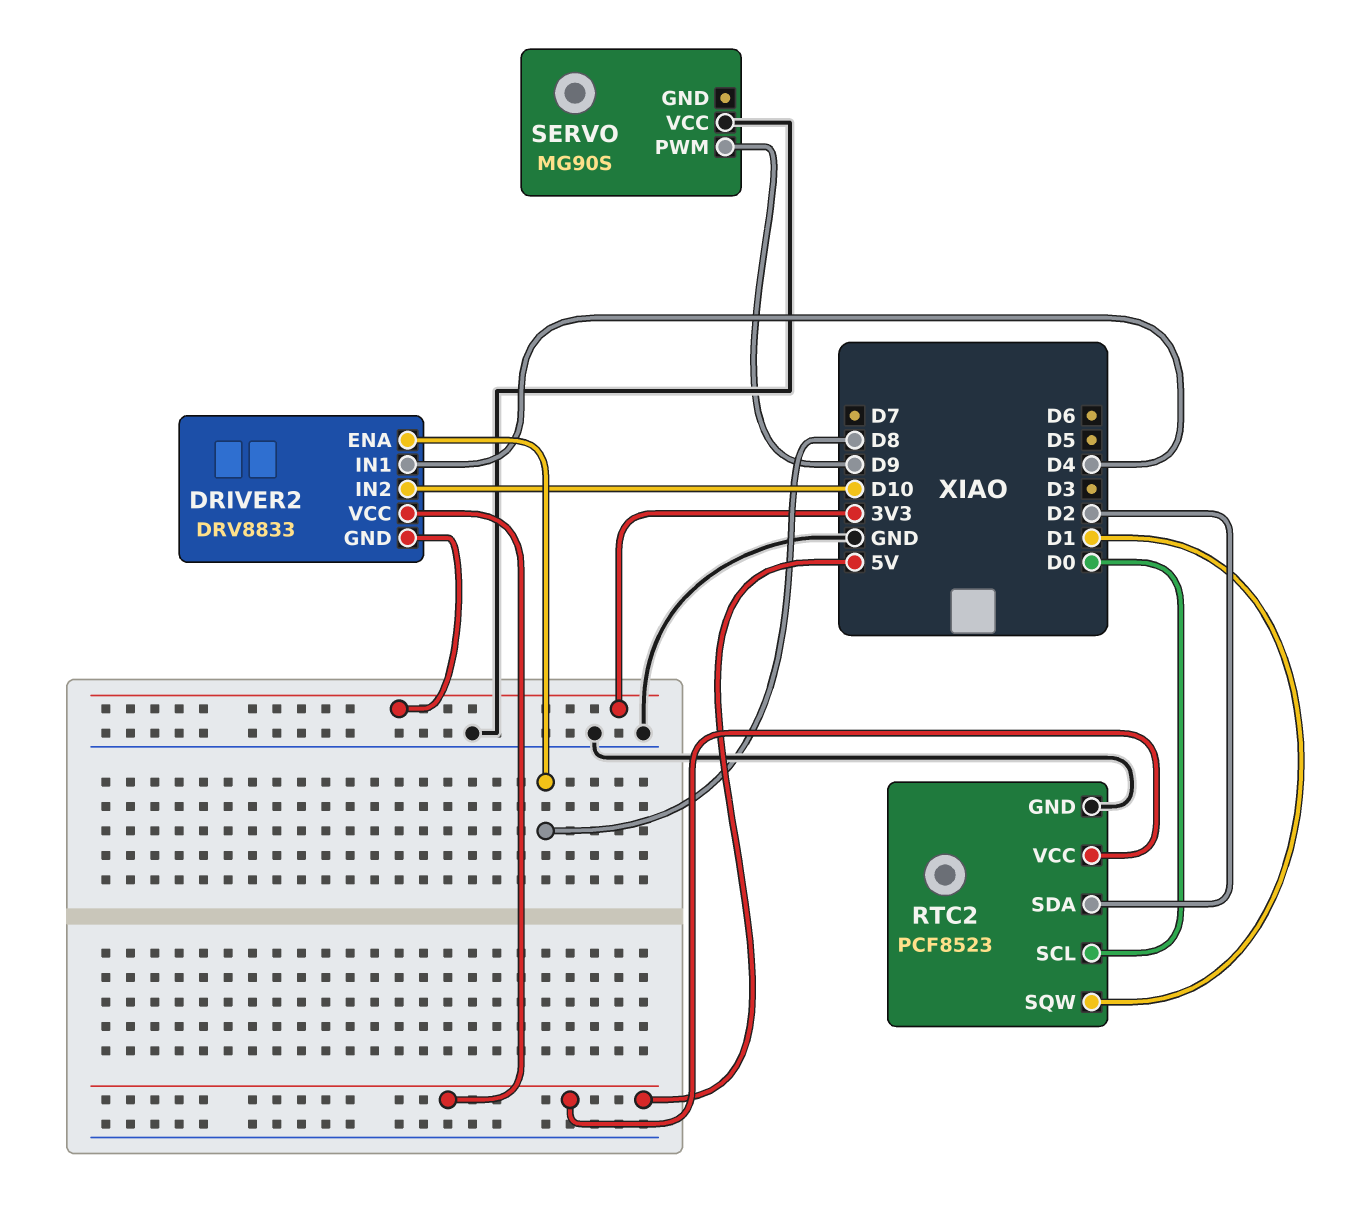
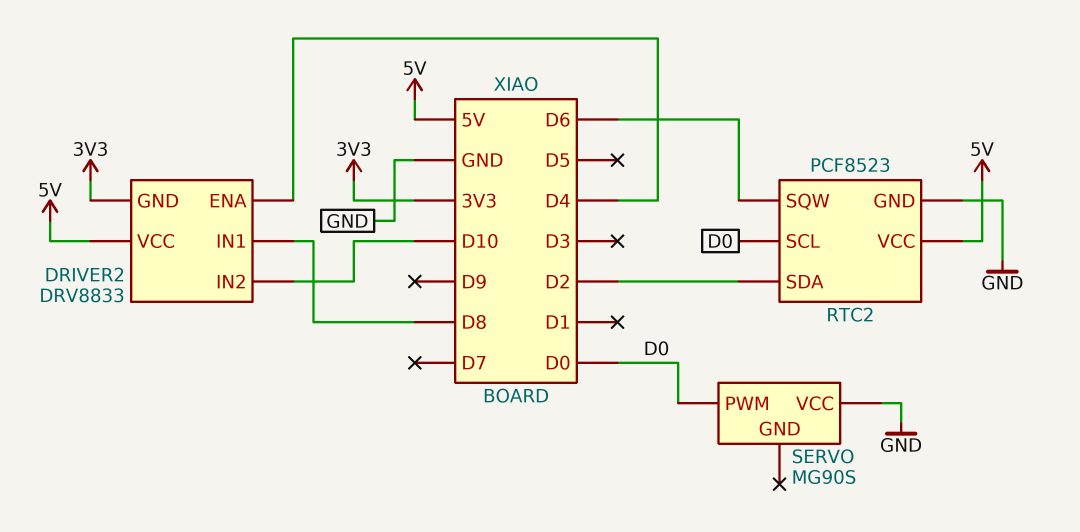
DRIVER2 pin ENA: D8 -> D4
DRIVER2 pin IN1: D4 -> D8
RTC2 pin SQW: D1 -> D6
SERVO pin PWM: D9 -> D0

